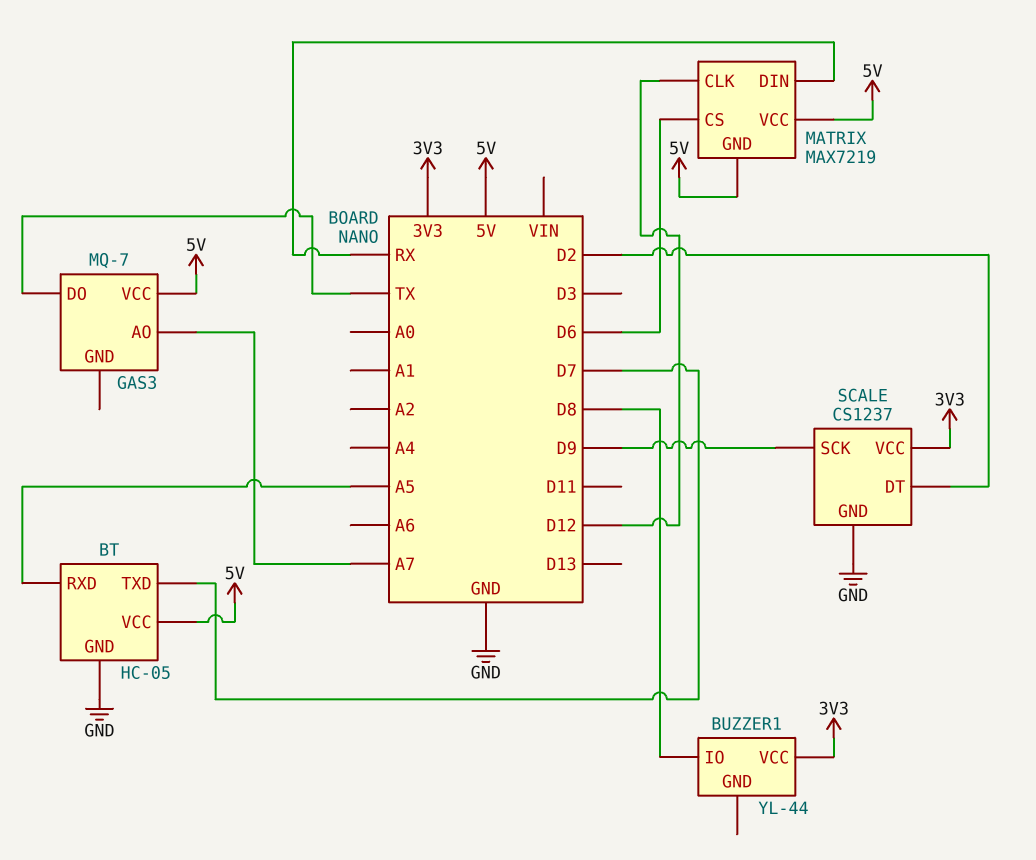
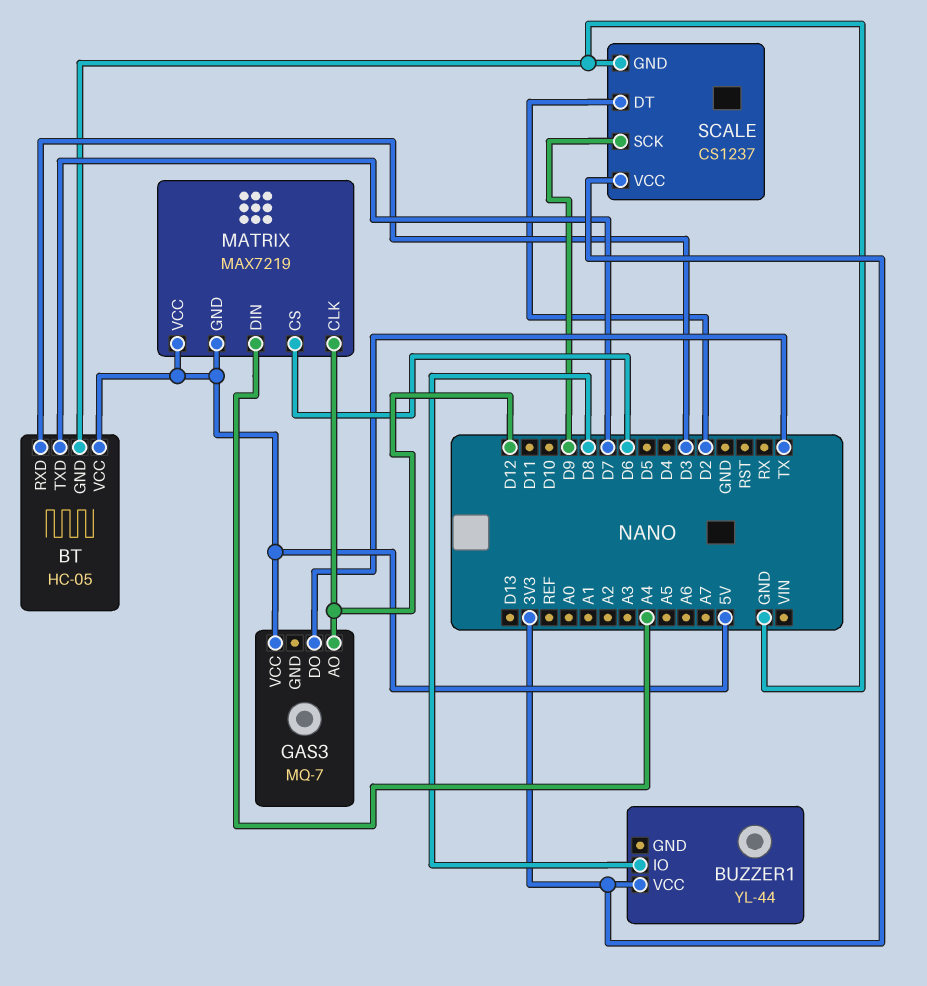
BT pin RXD: A5 -> D3
GAS3 pin AO: A7 -> D12
MATRIX pin DIN: RX -> A4

